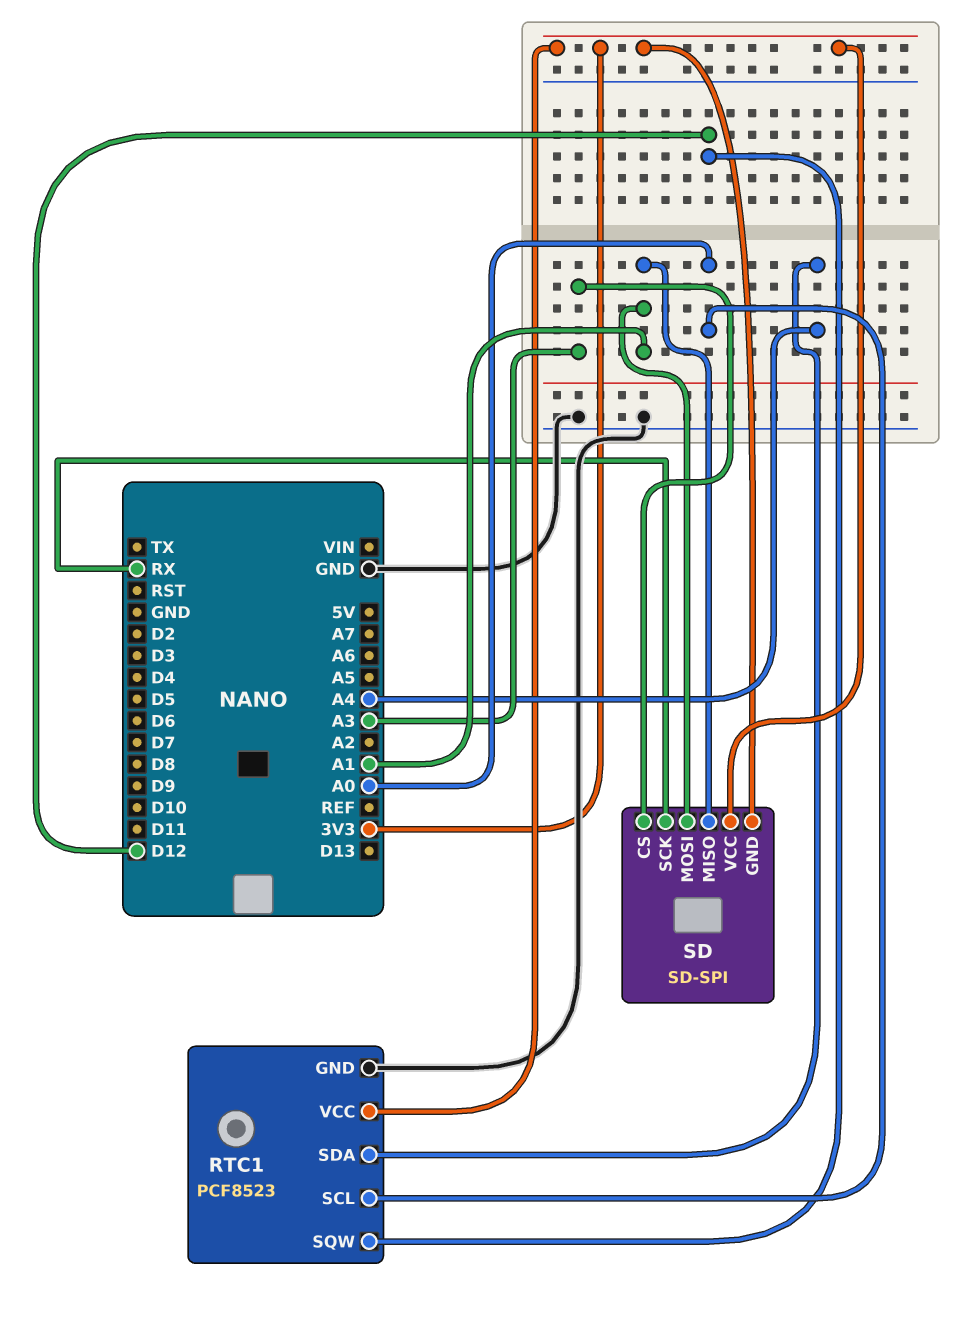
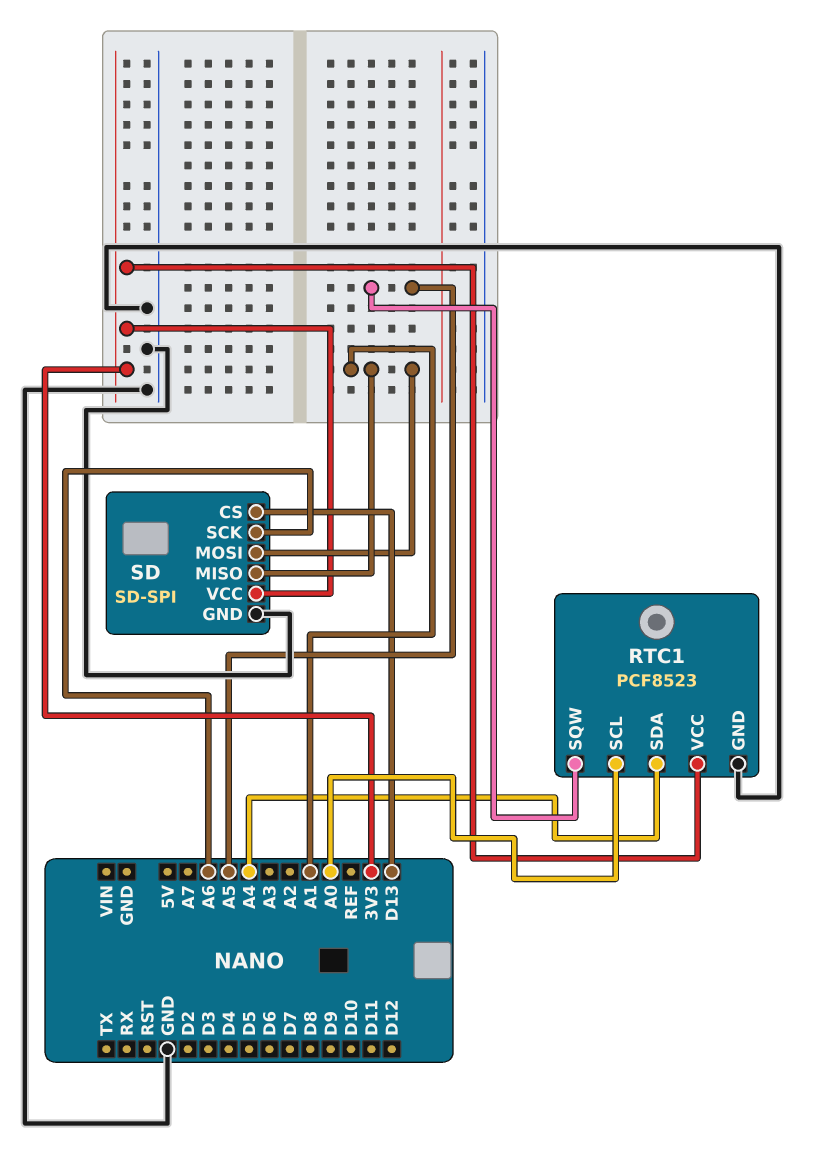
RTC1 pin SQW: D12 -> A5
SD pin CS: A3 -> D13
SD pin GND: 3V3 -> GND
SD pin SCK: RX -> A6

